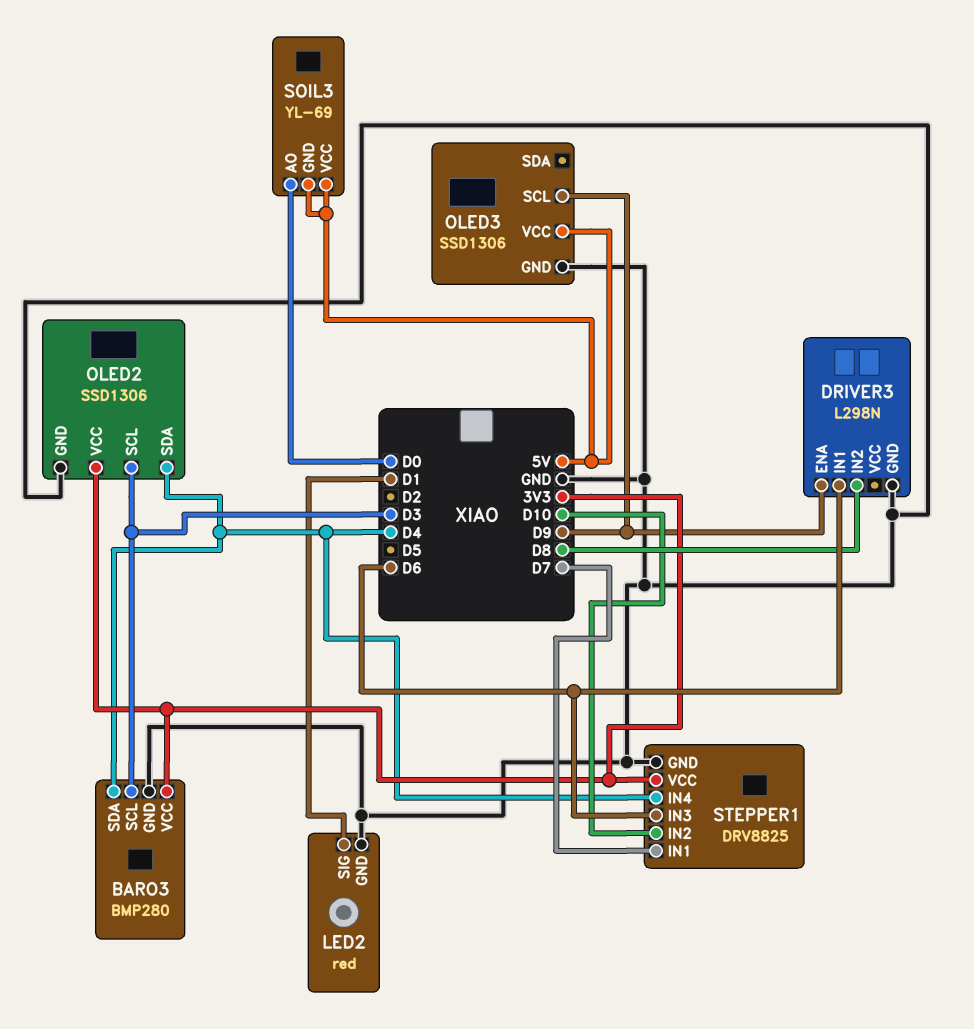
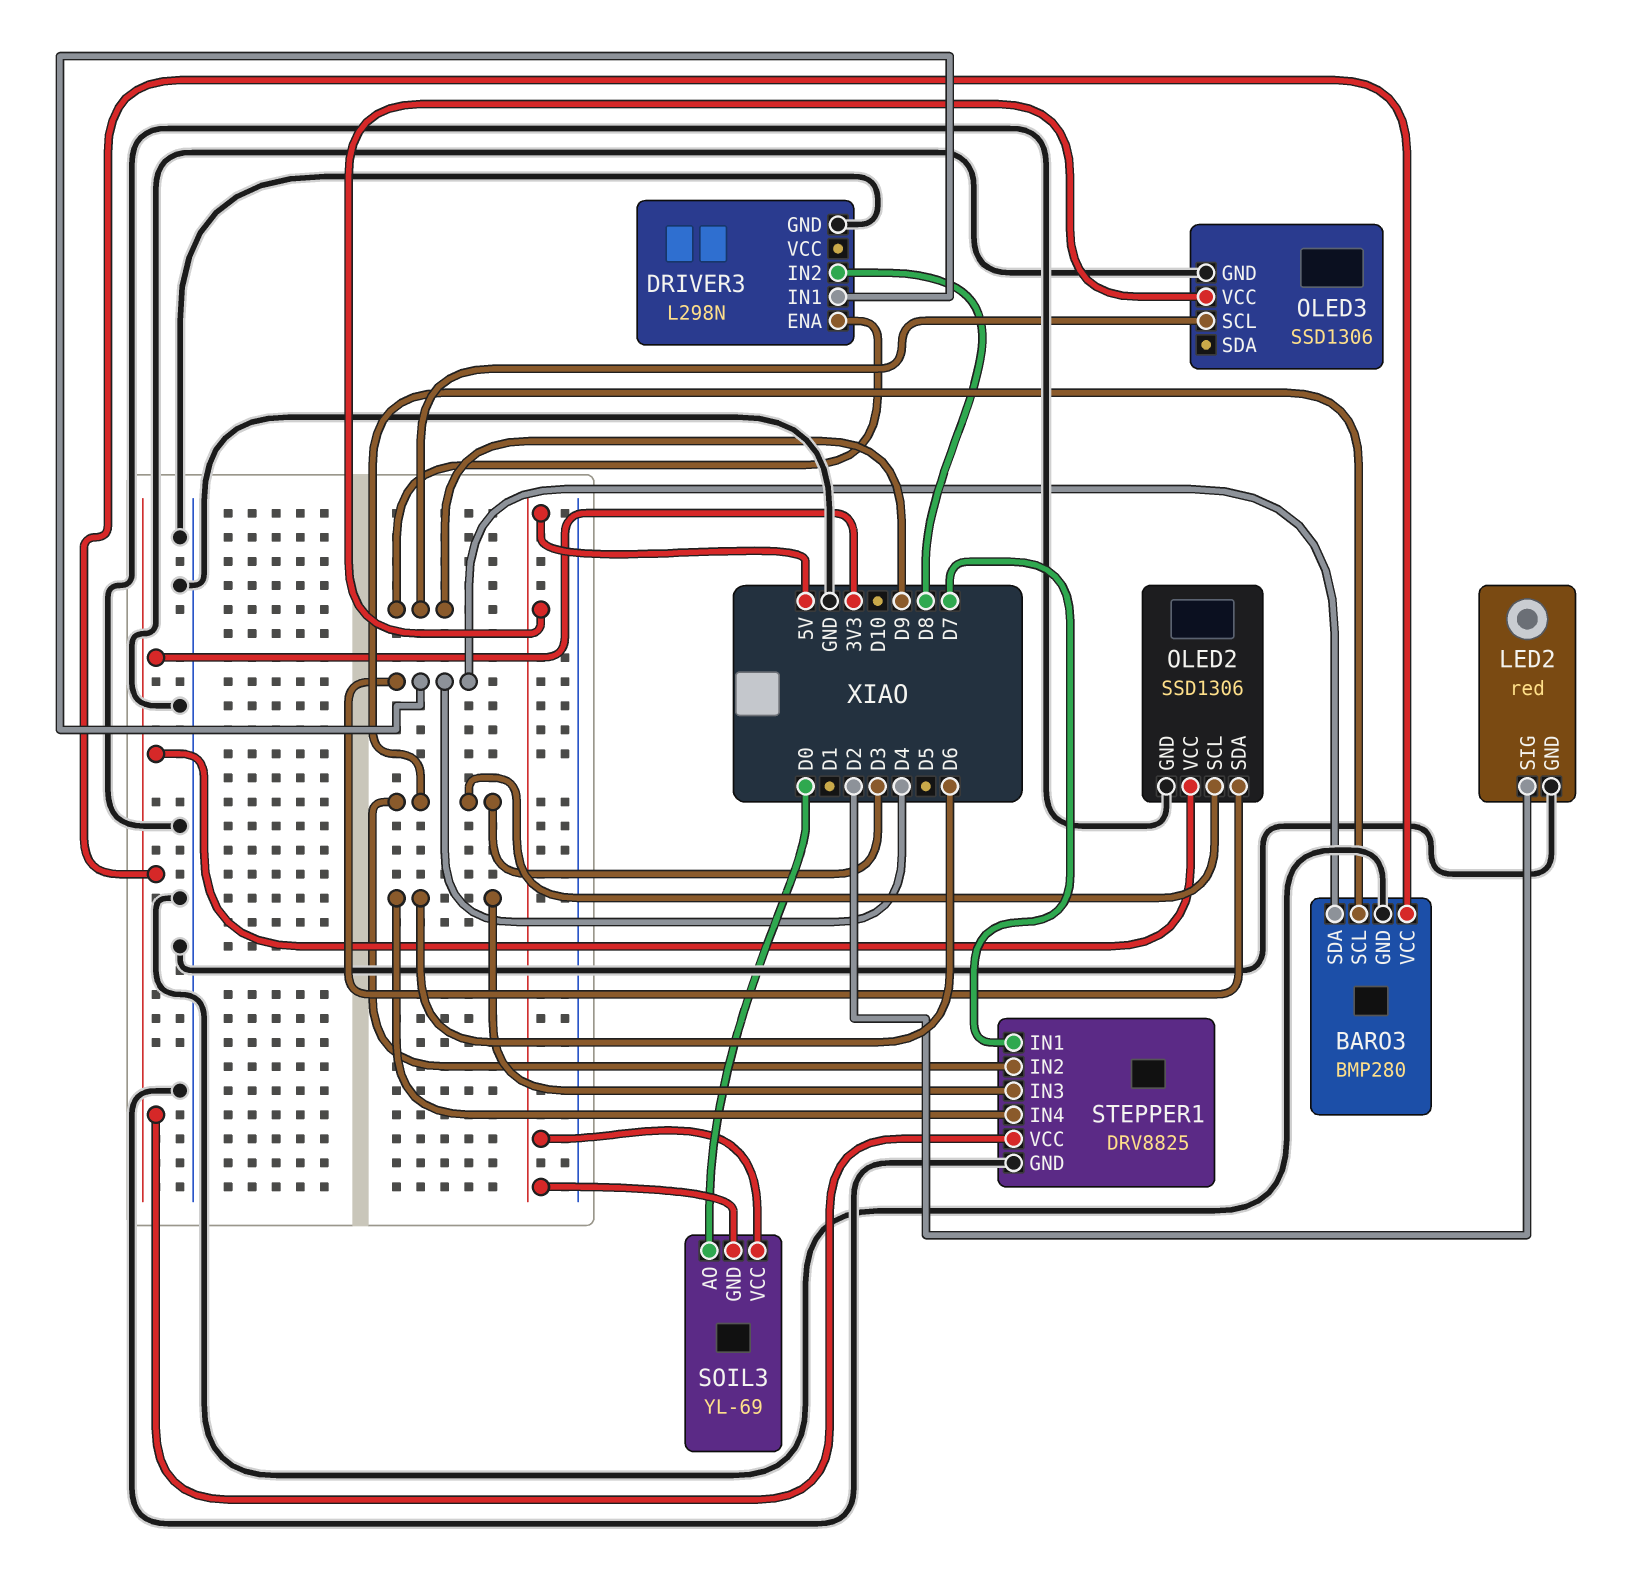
DRIVER3 pin IN1: D6 -> D4
LED2 pin SIG: D1 -> D2
STEPPER1 pin IN2: D10 -> D3
STEPPER1 pin IN4: D4 -> D6

